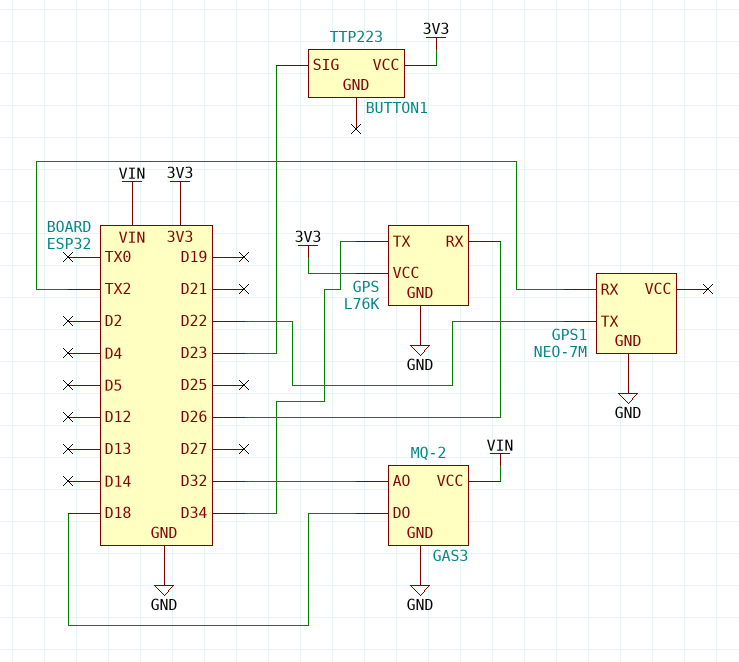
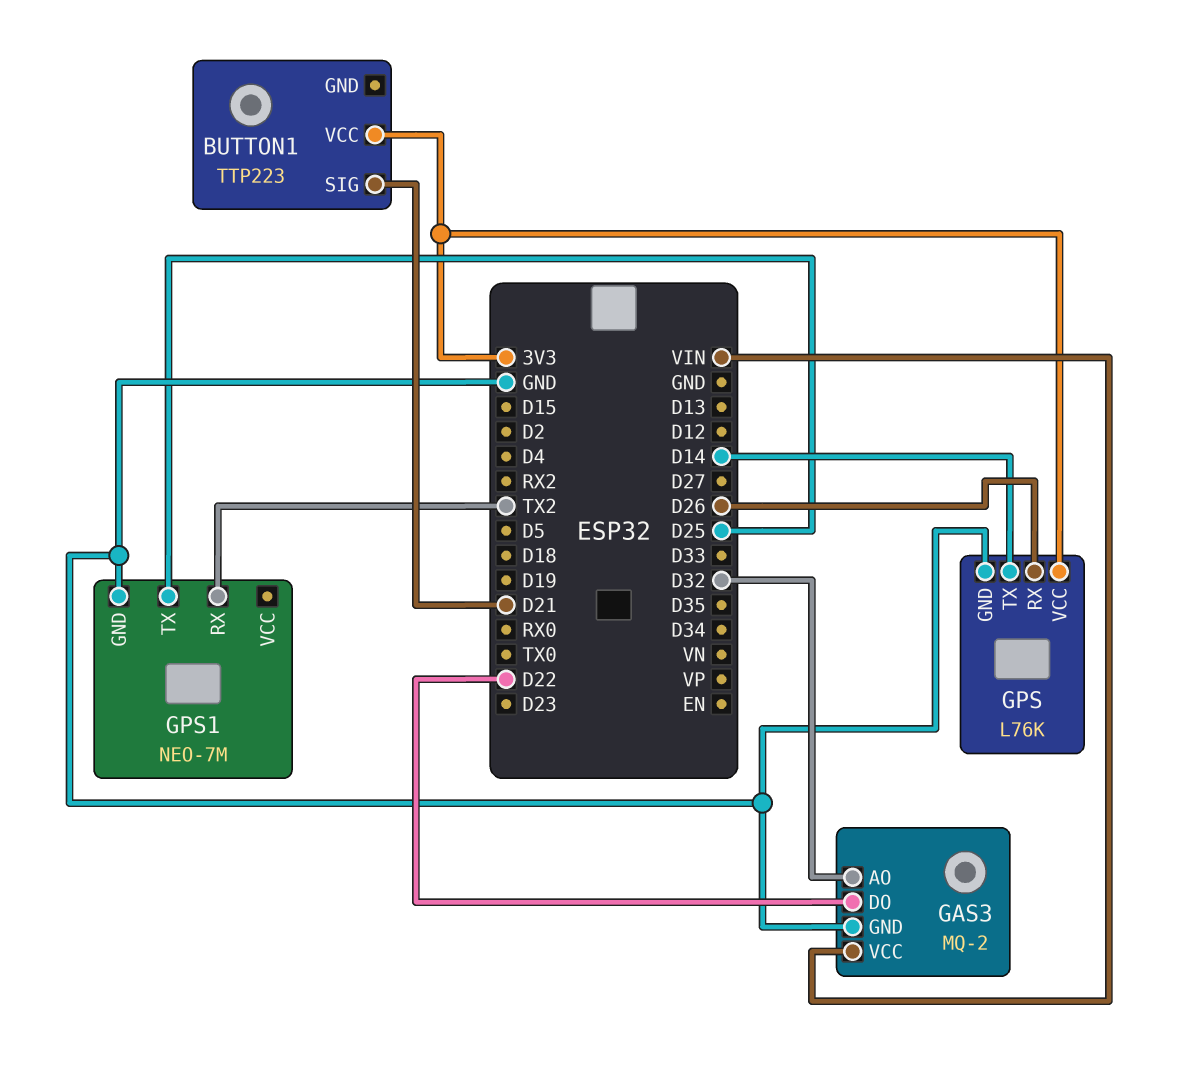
BUTTON1 pin SIG: D23 -> D21
GAS3 pin DO: D18 -> D22
GPS pin TX: D34 -> D14
GPS1 pin TX: D22 -> D25

